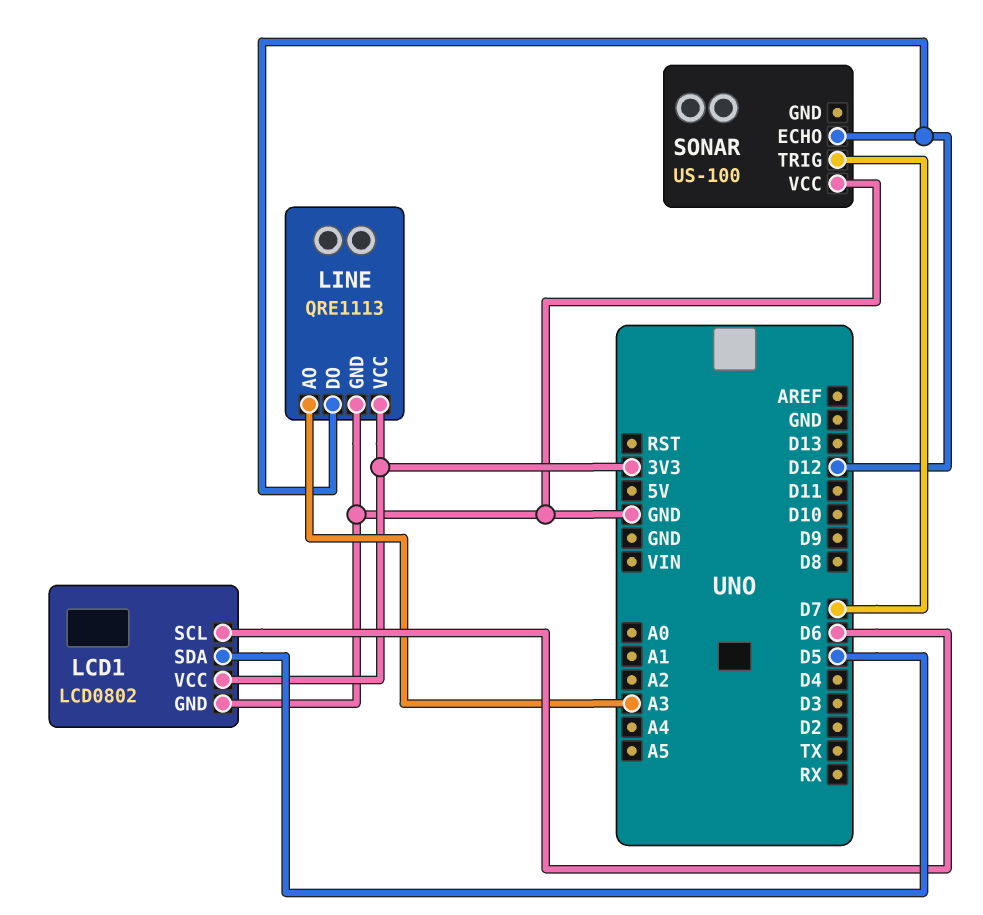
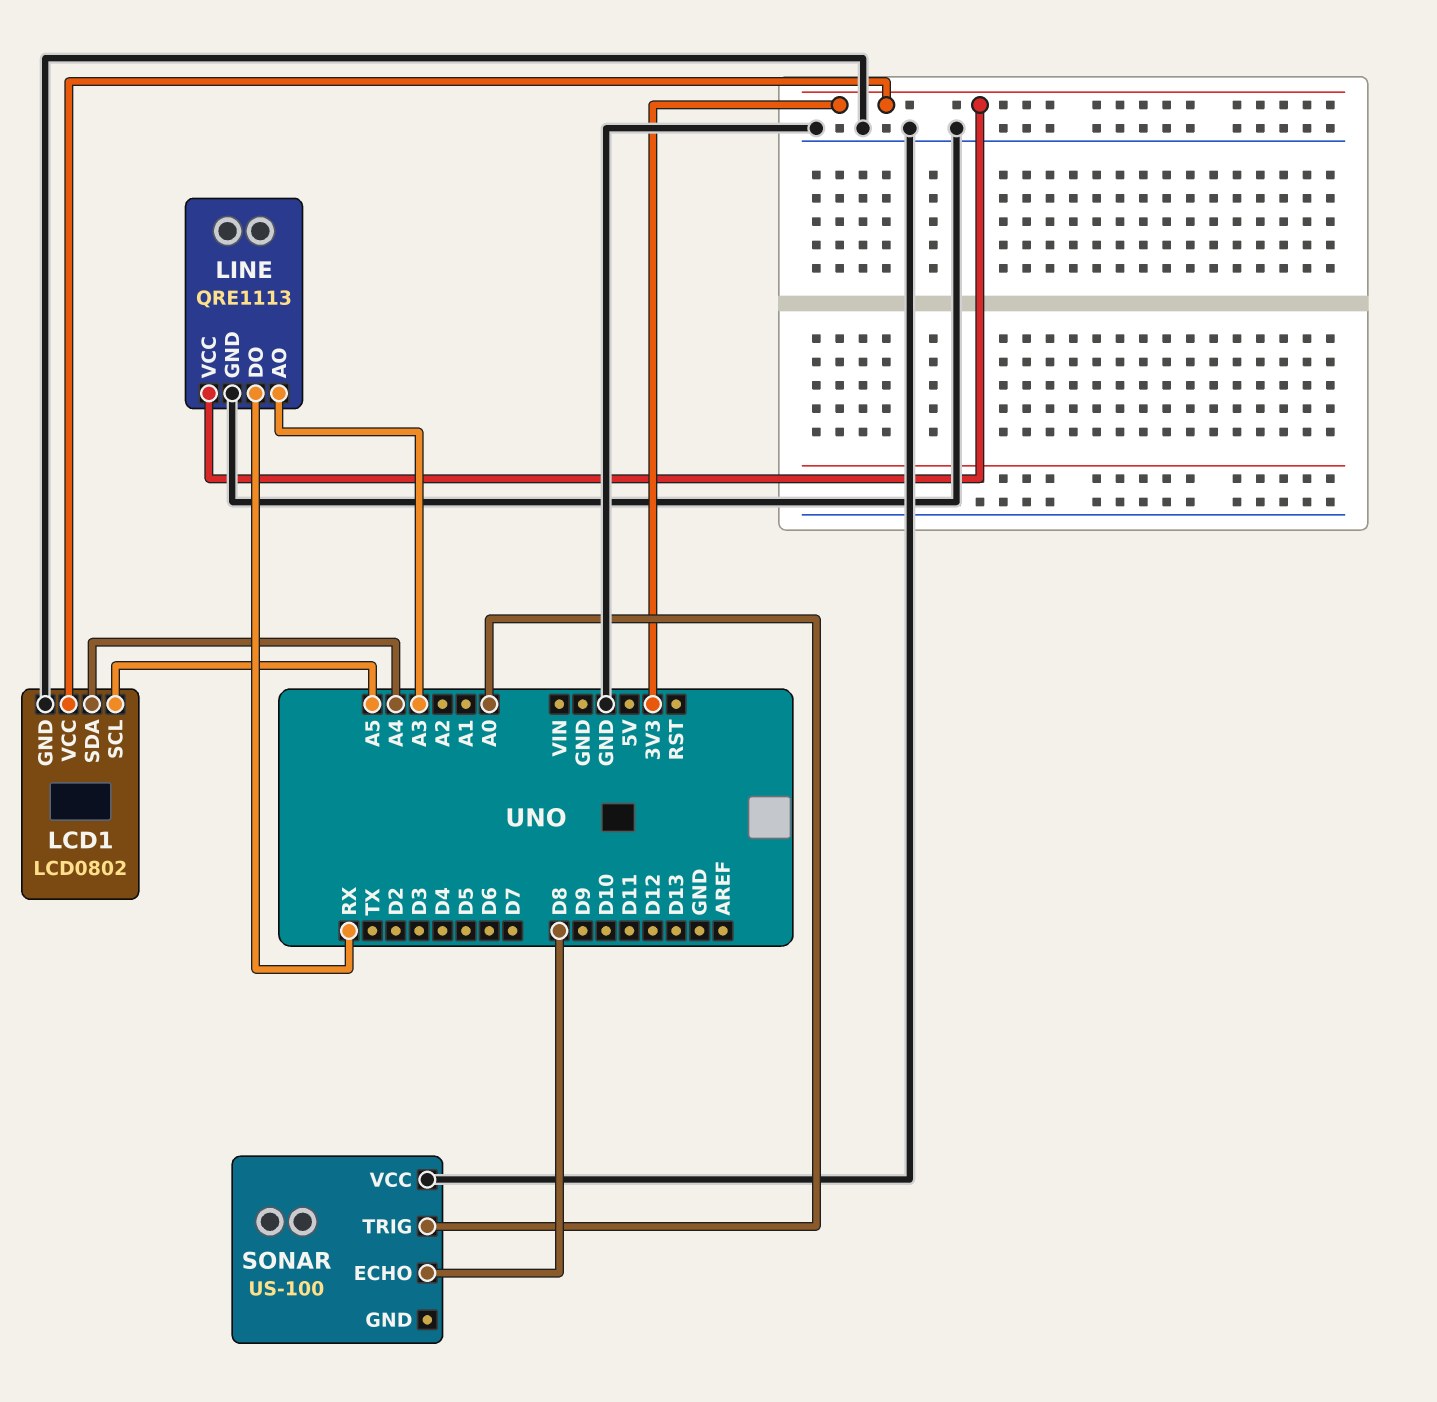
LCD1 pin SCL: D6 -> A5
LCD1 pin SDA: D5 -> A4
LINE pin DO: D12 -> RX
SONAR pin ECHO: D12 -> D8
SONAR pin TRIG: D7 -> A0

